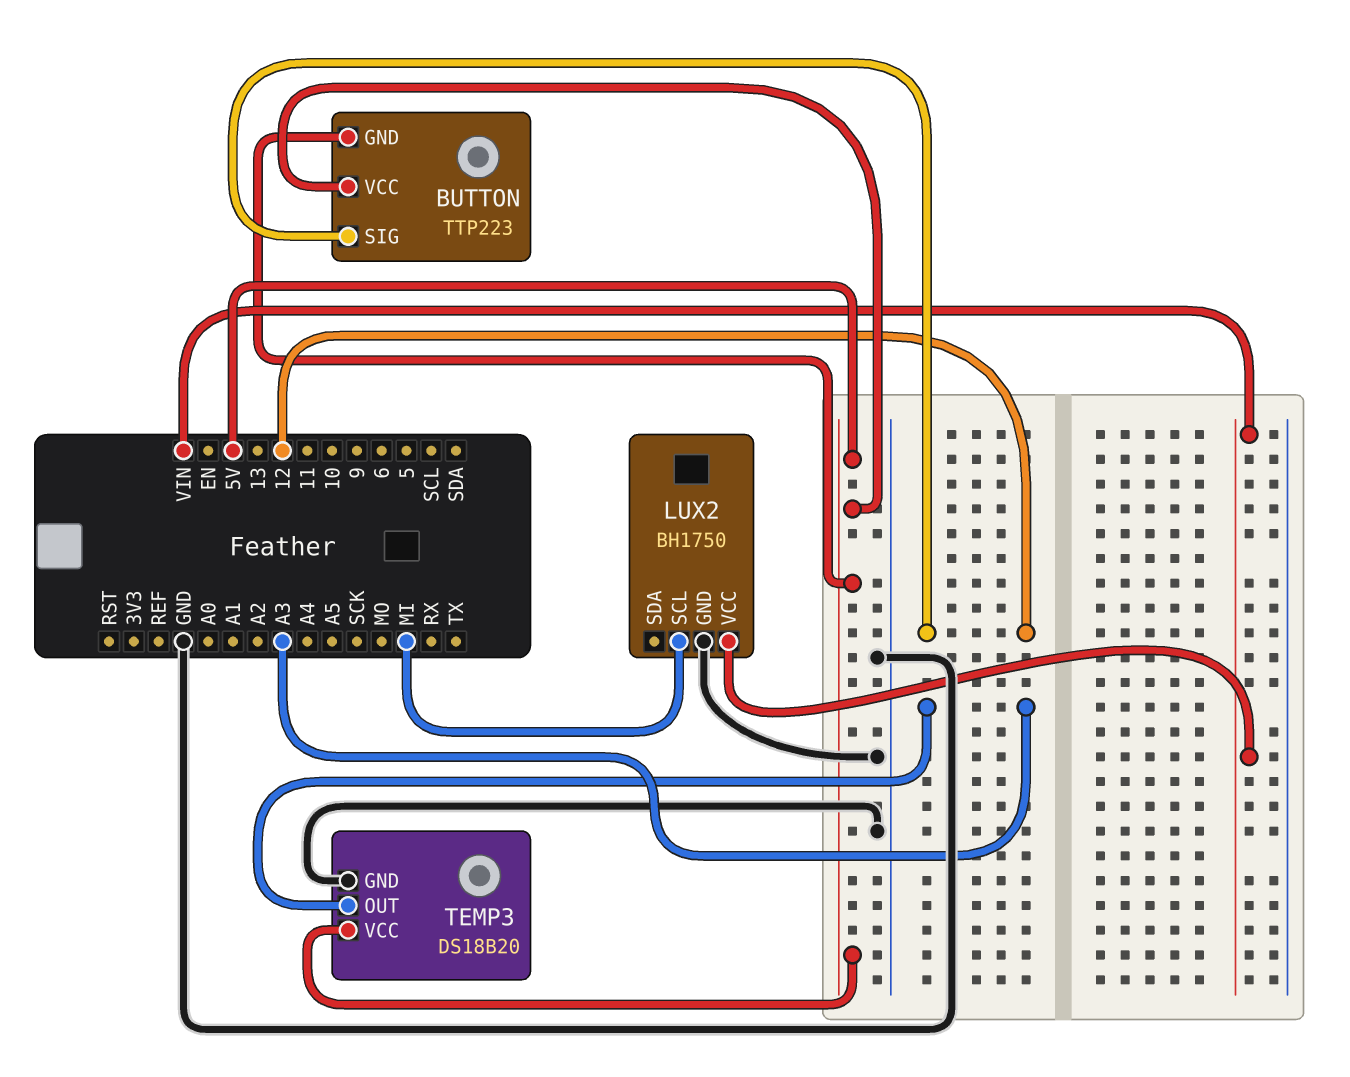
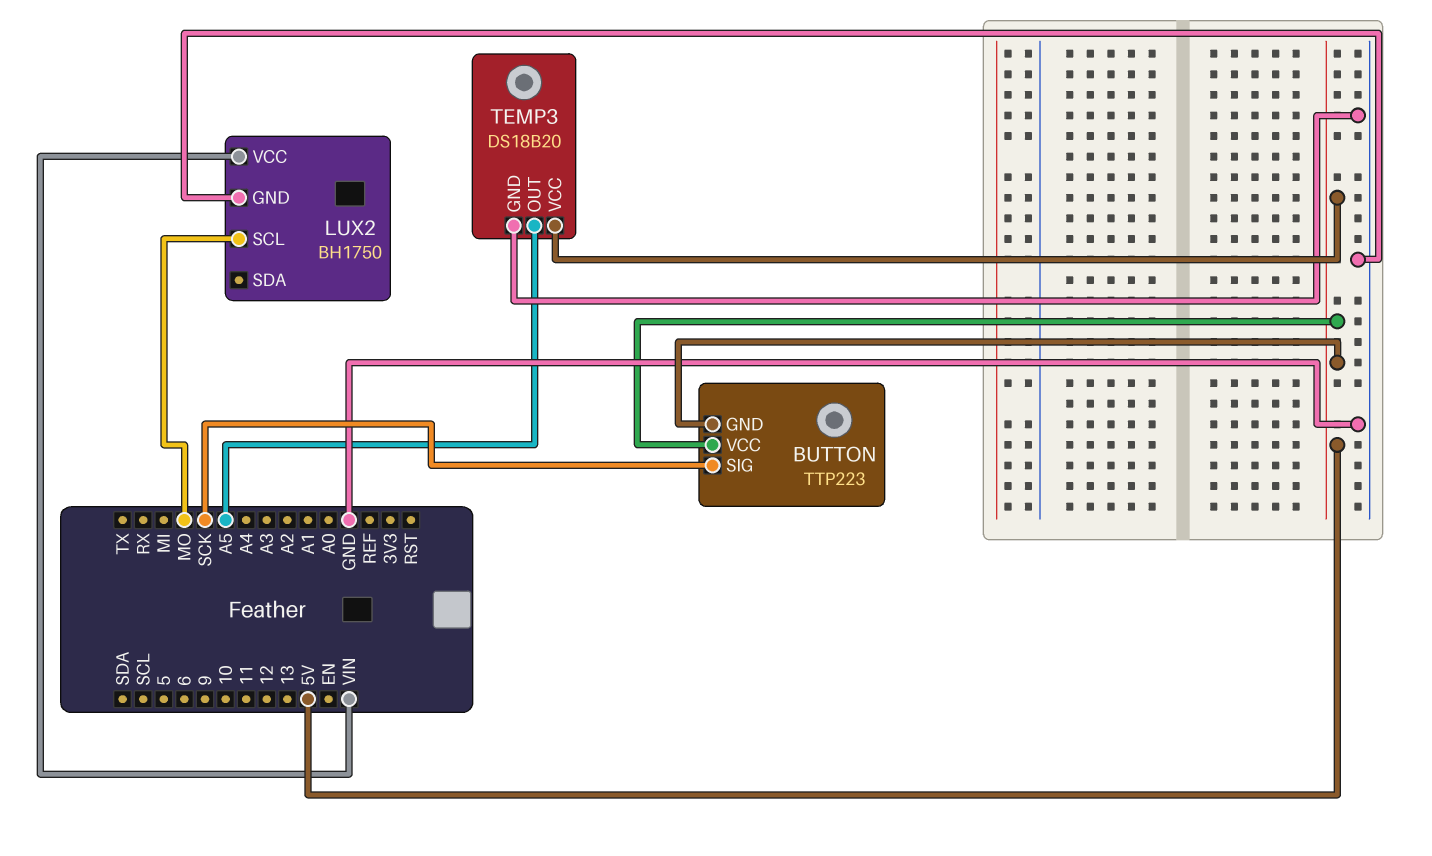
BUTTON pin SIG: 12 -> SCK
LUX2 pin SCL: MI -> MO
TEMP3 pin OUT: A3 -> A5

